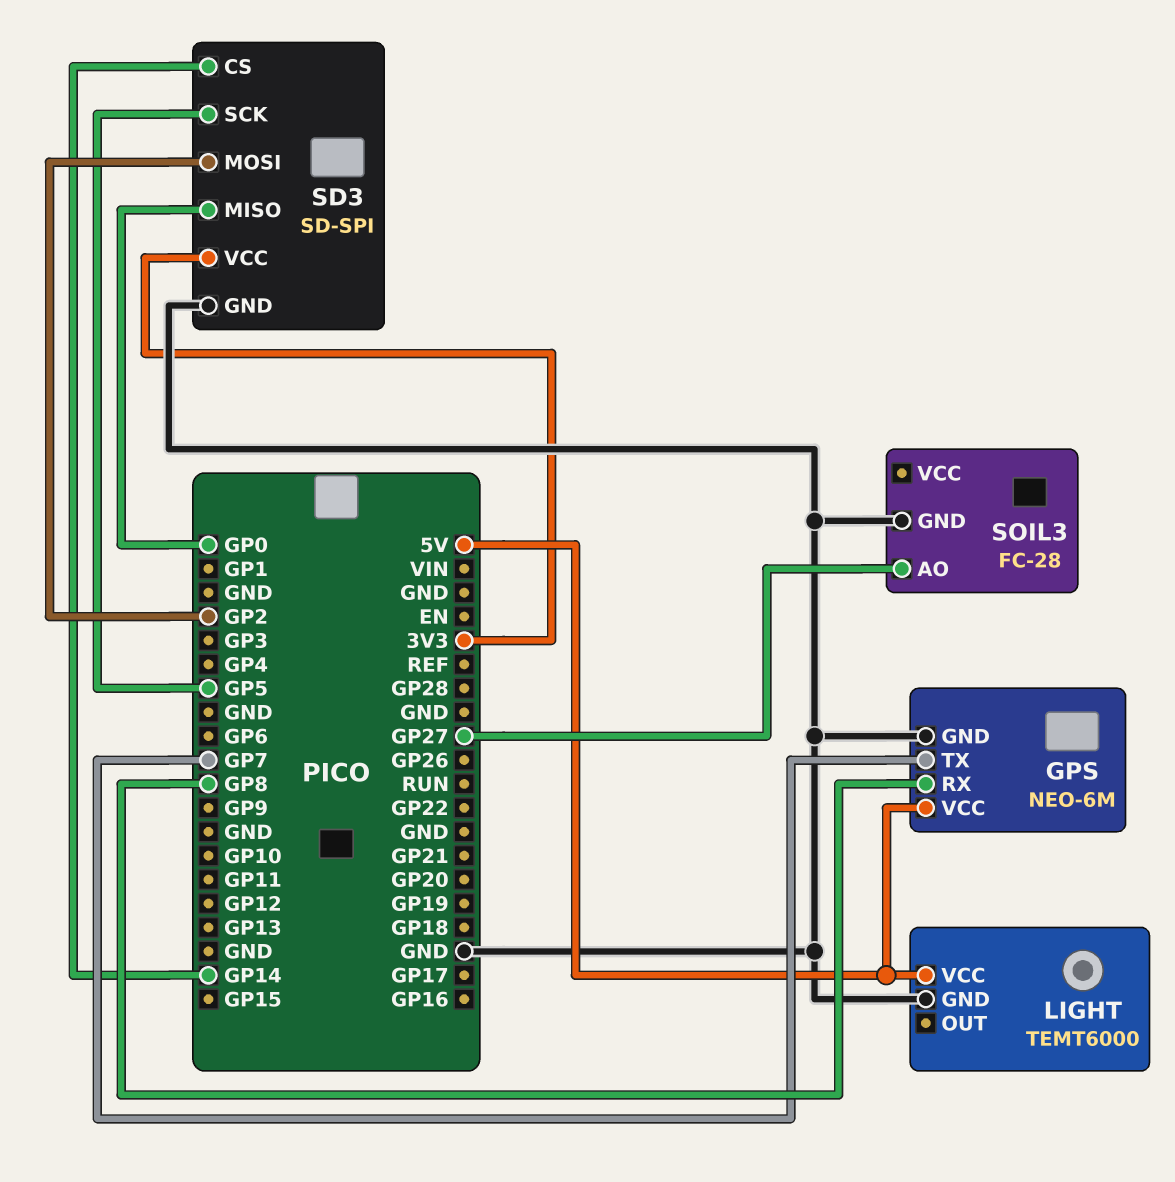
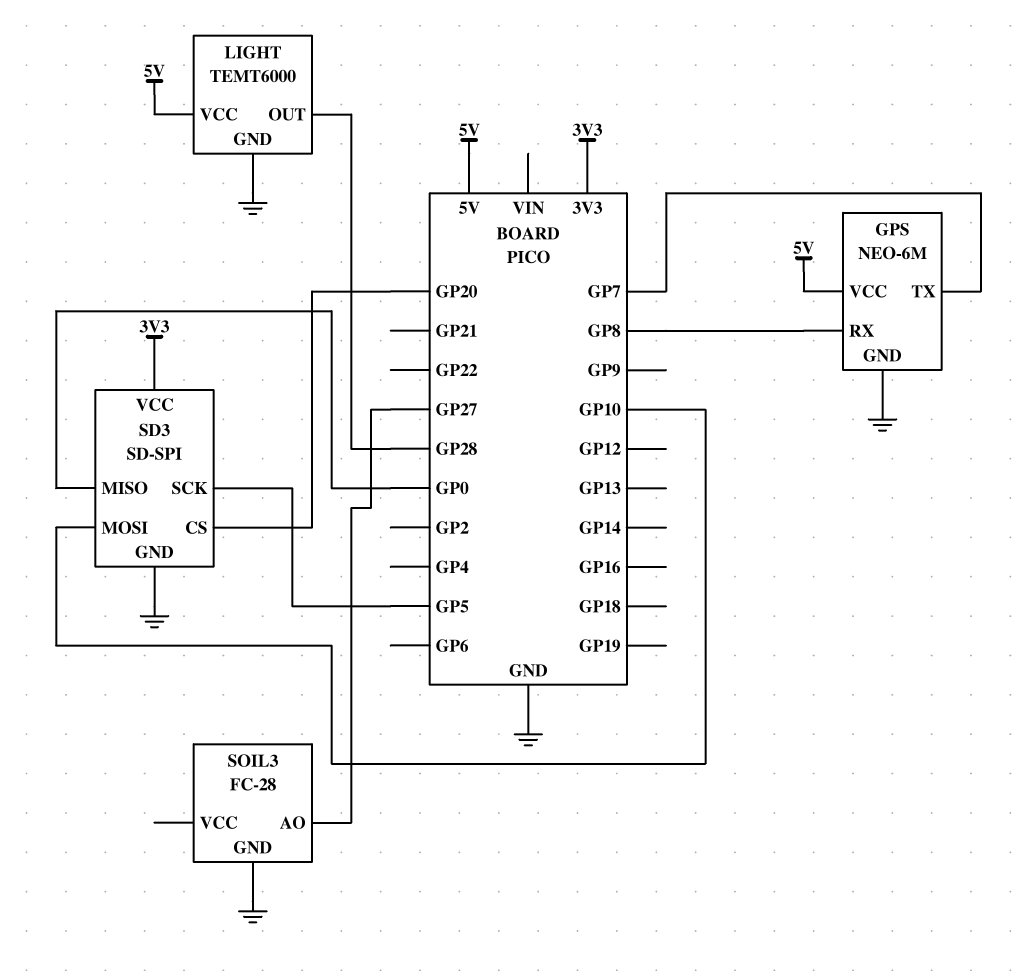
LIGHT pin OUT: none -> GP28
SD3 pin CS: GP14 -> GP20
SD3 pin MOSI: GP2 -> GP10

